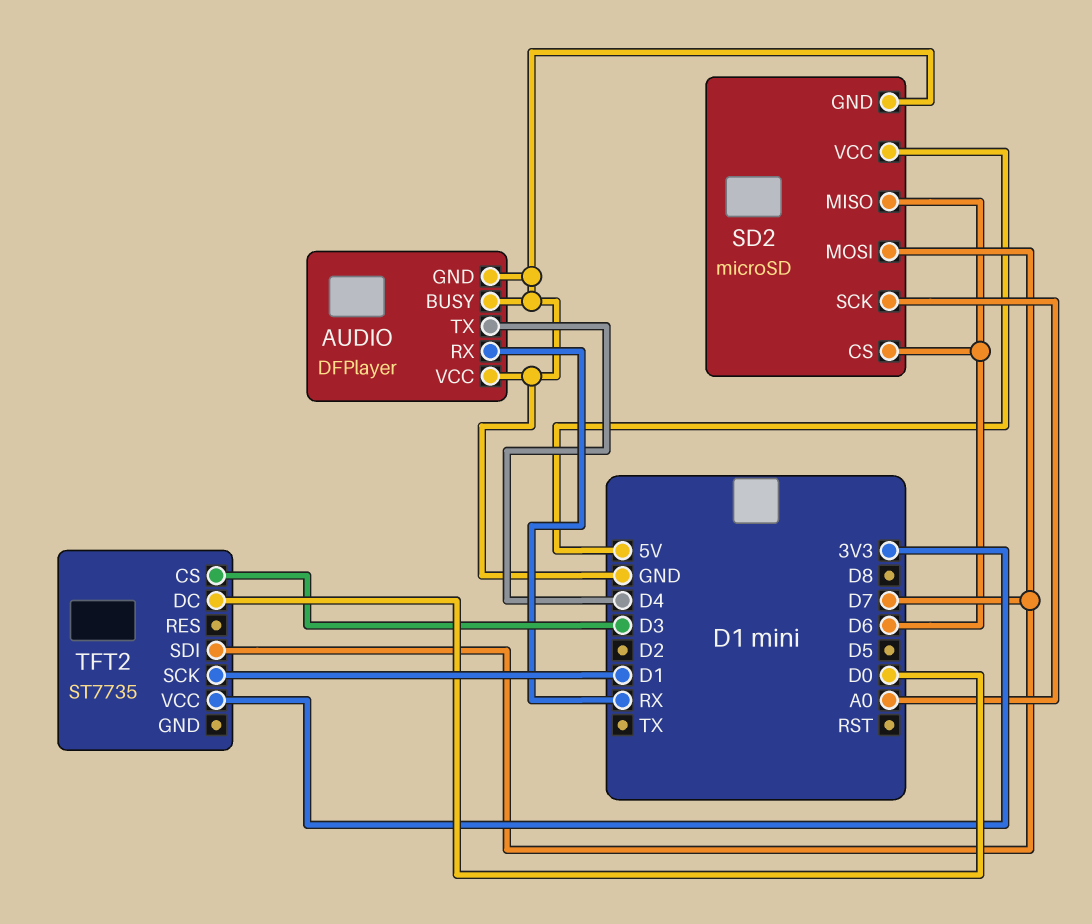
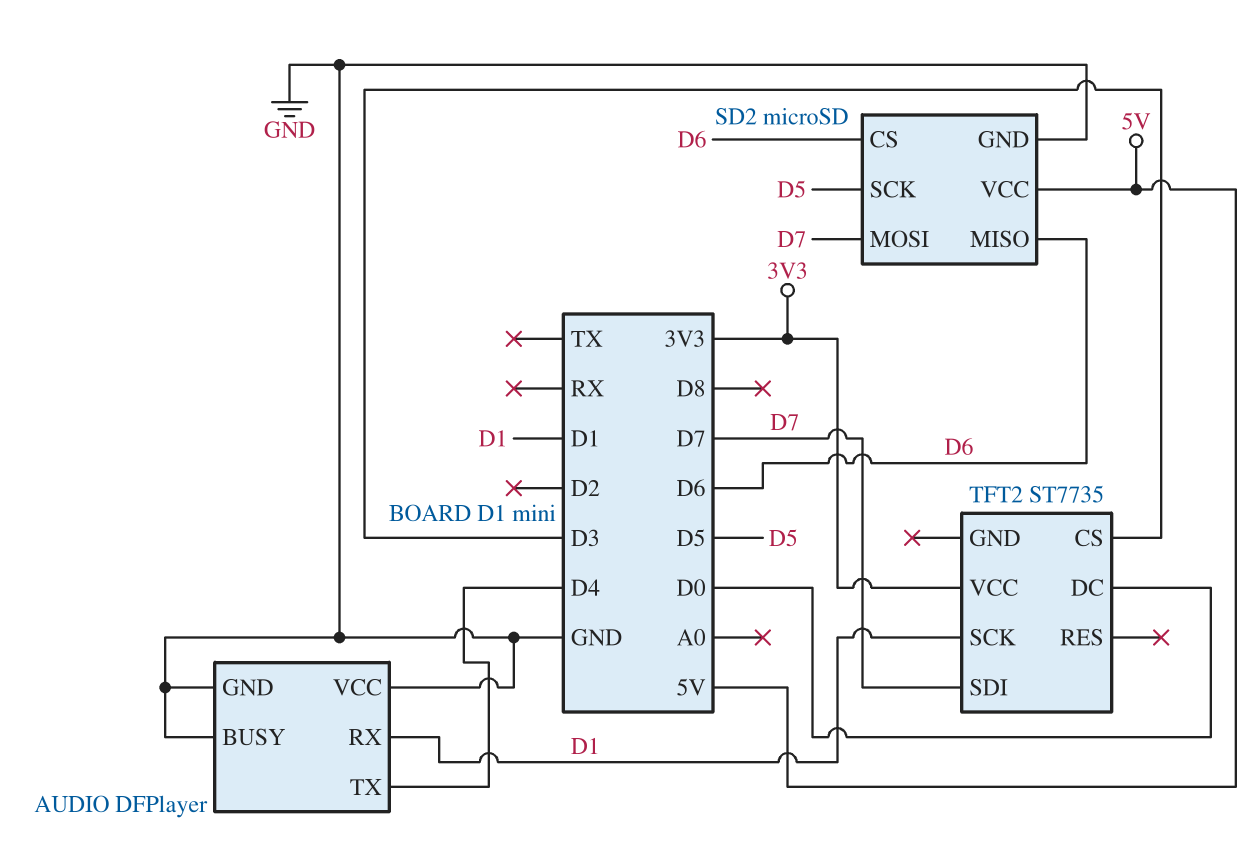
AUDIO pin RX: RX -> D1
SD2 pin SCK: A0 -> D5

